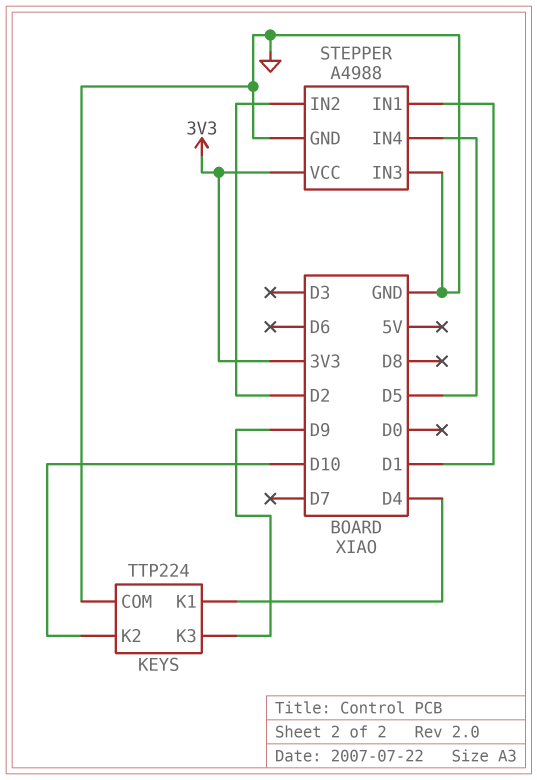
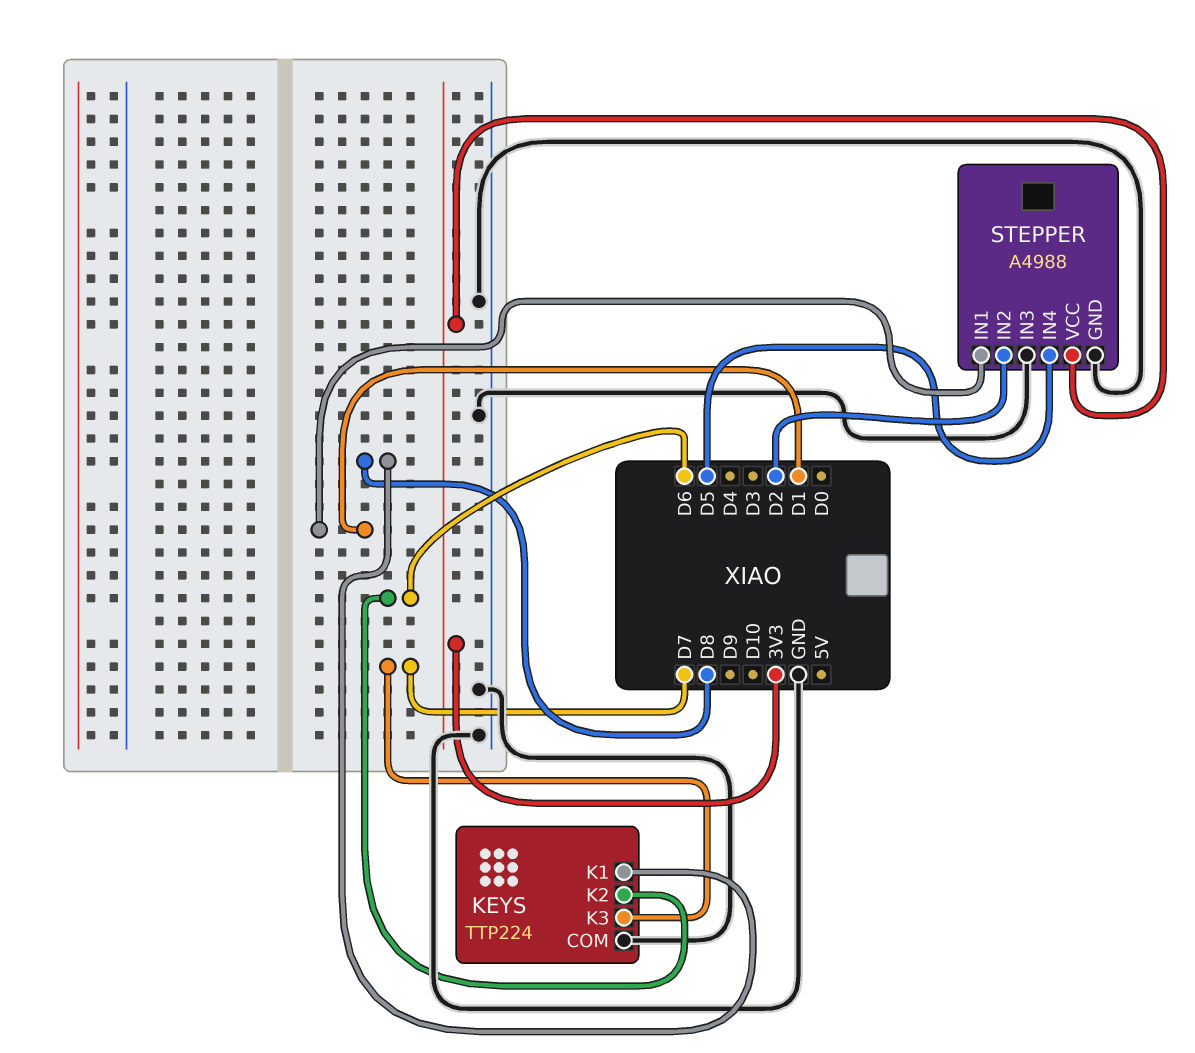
KEYS pin K1: D4 -> D8
KEYS pin K2: D10 -> D6
KEYS pin K3: D9 -> D7

